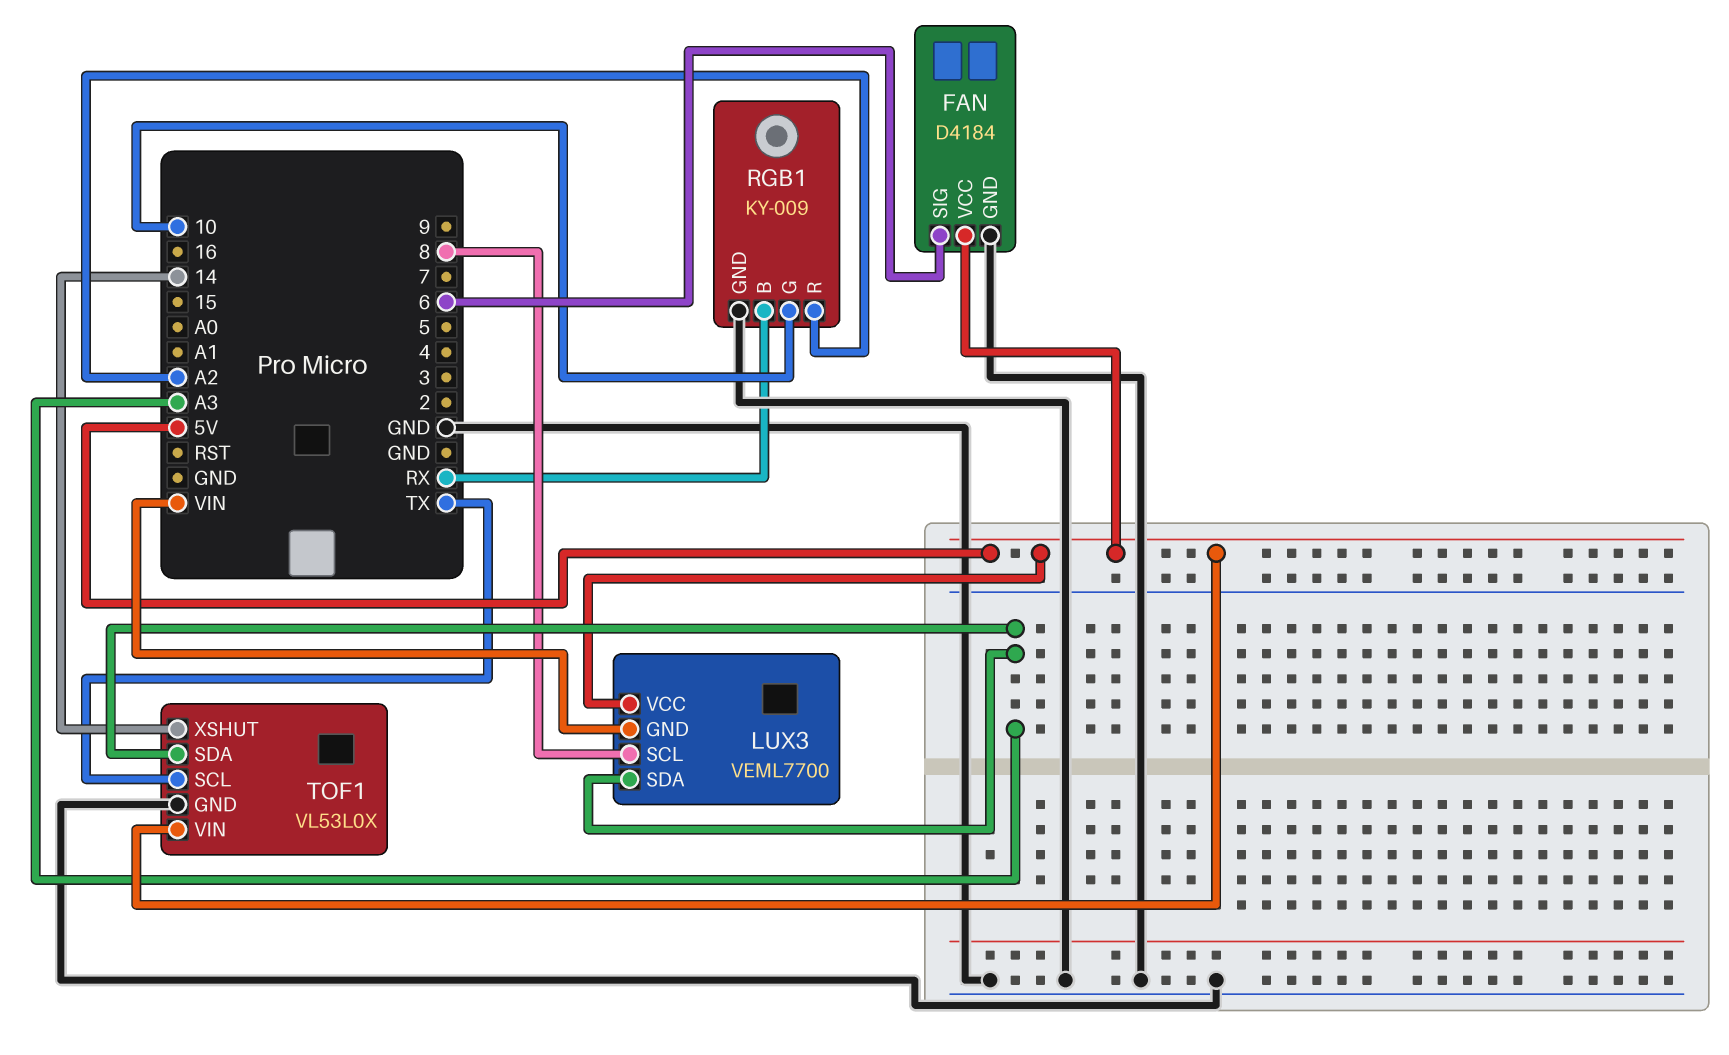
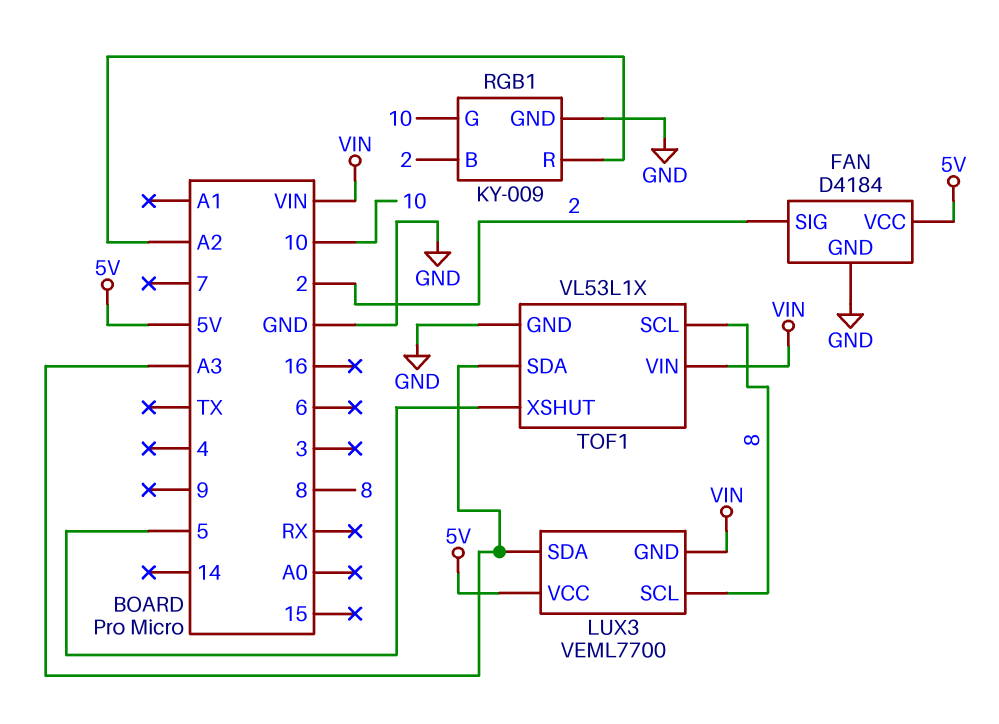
FAN pin SIG: 6 -> 2
RGB1 pin B: RX -> 2
TOF1: VL53L0X -> VL53L1X
TOF1 pin SCL: TX -> 8
TOF1 pin VIN: 5V -> VIN
TOF1 pin XSHUT: 14 -> 5

